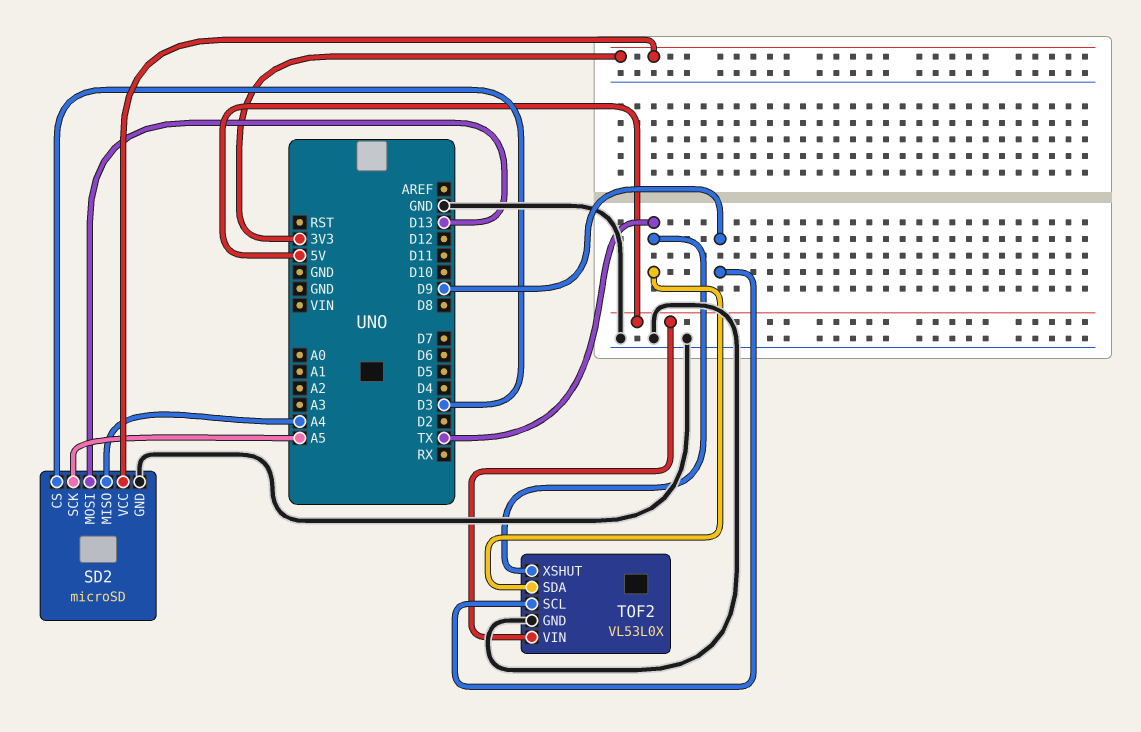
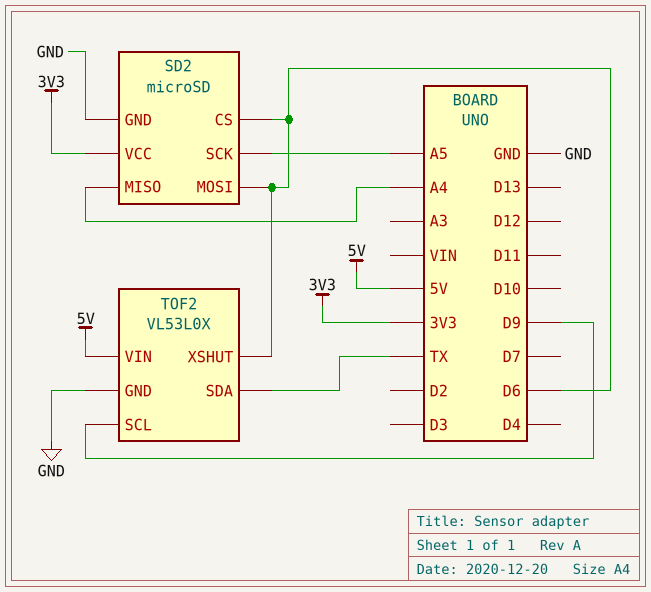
SD2 pin CS: D3 -> D6
SD2 pin MOSI: D13 -> D6
TOF2 pin XSHUT: TX -> D6

